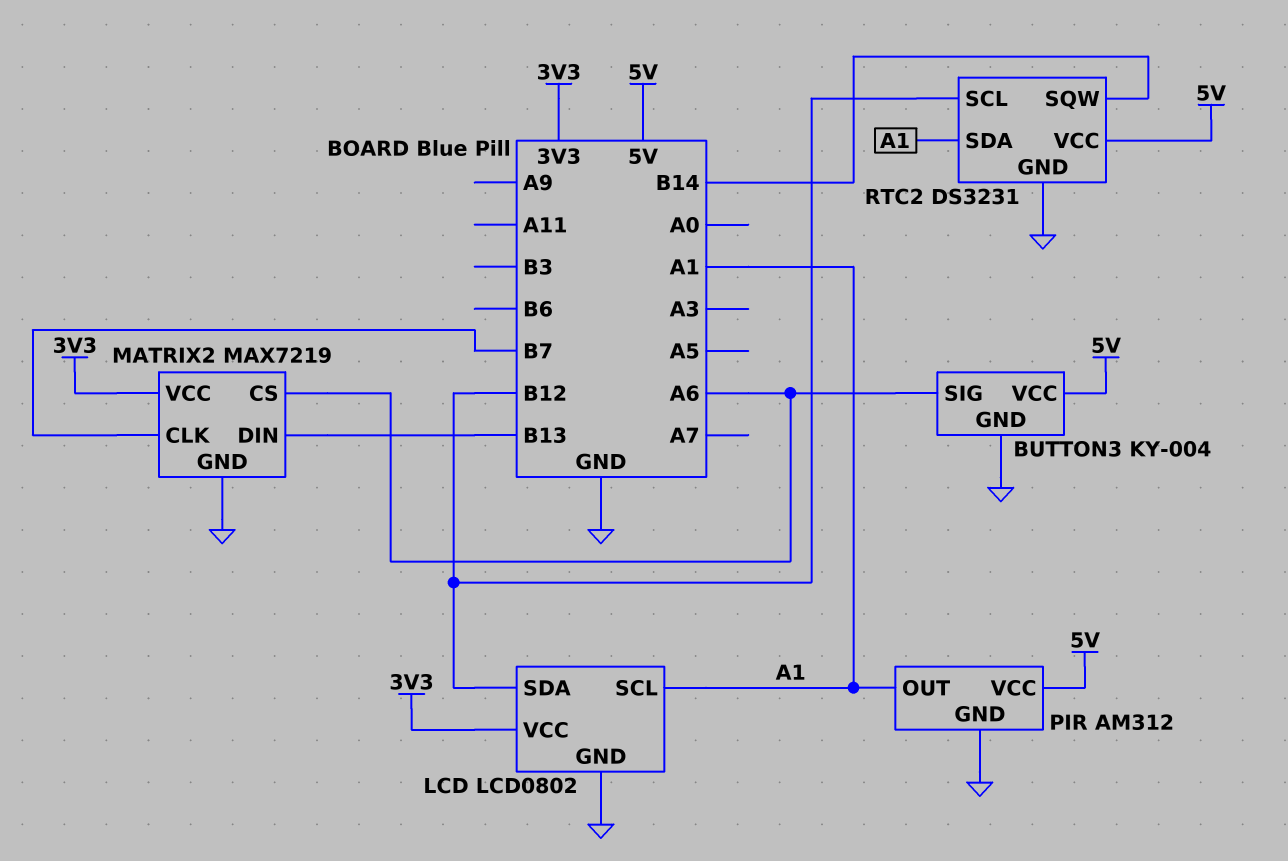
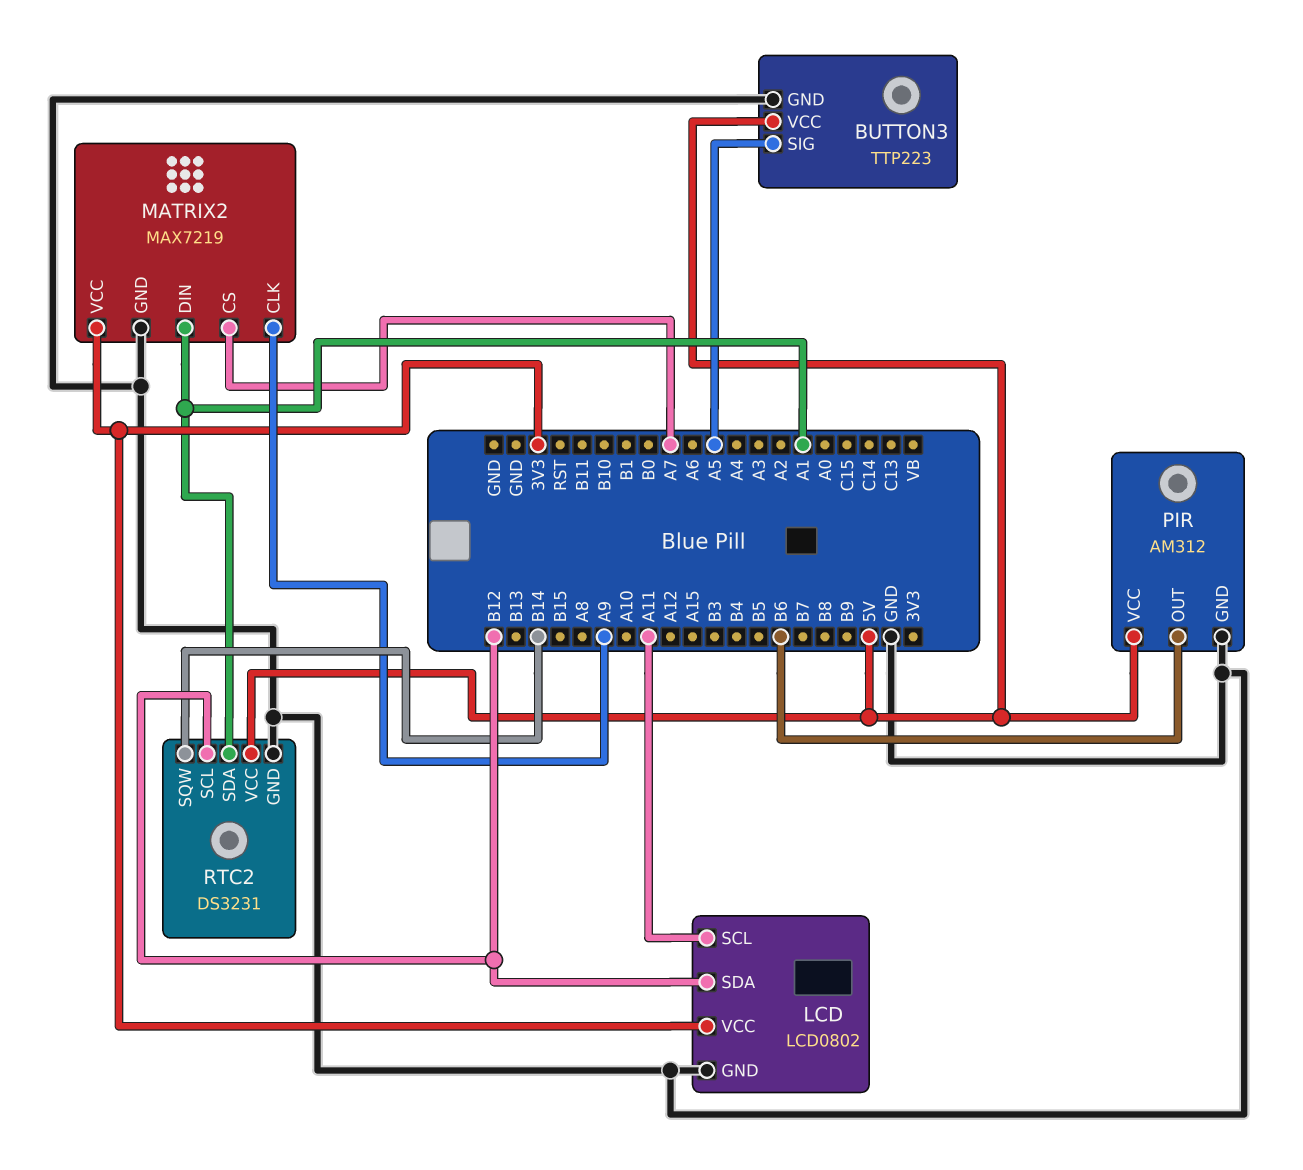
BUTTON3: KY-004 -> TTP223
BUTTON3 pin SIG: A6 -> A5
LCD pin SCL: A1 -> A11
MATRIX2 pin CLK: B7 -> A9
MATRIX2 pin CS: A6 -> A7
MATRIX2 pin DIN: B13 -> A1
PIR pin OUT: A1 -> B6

